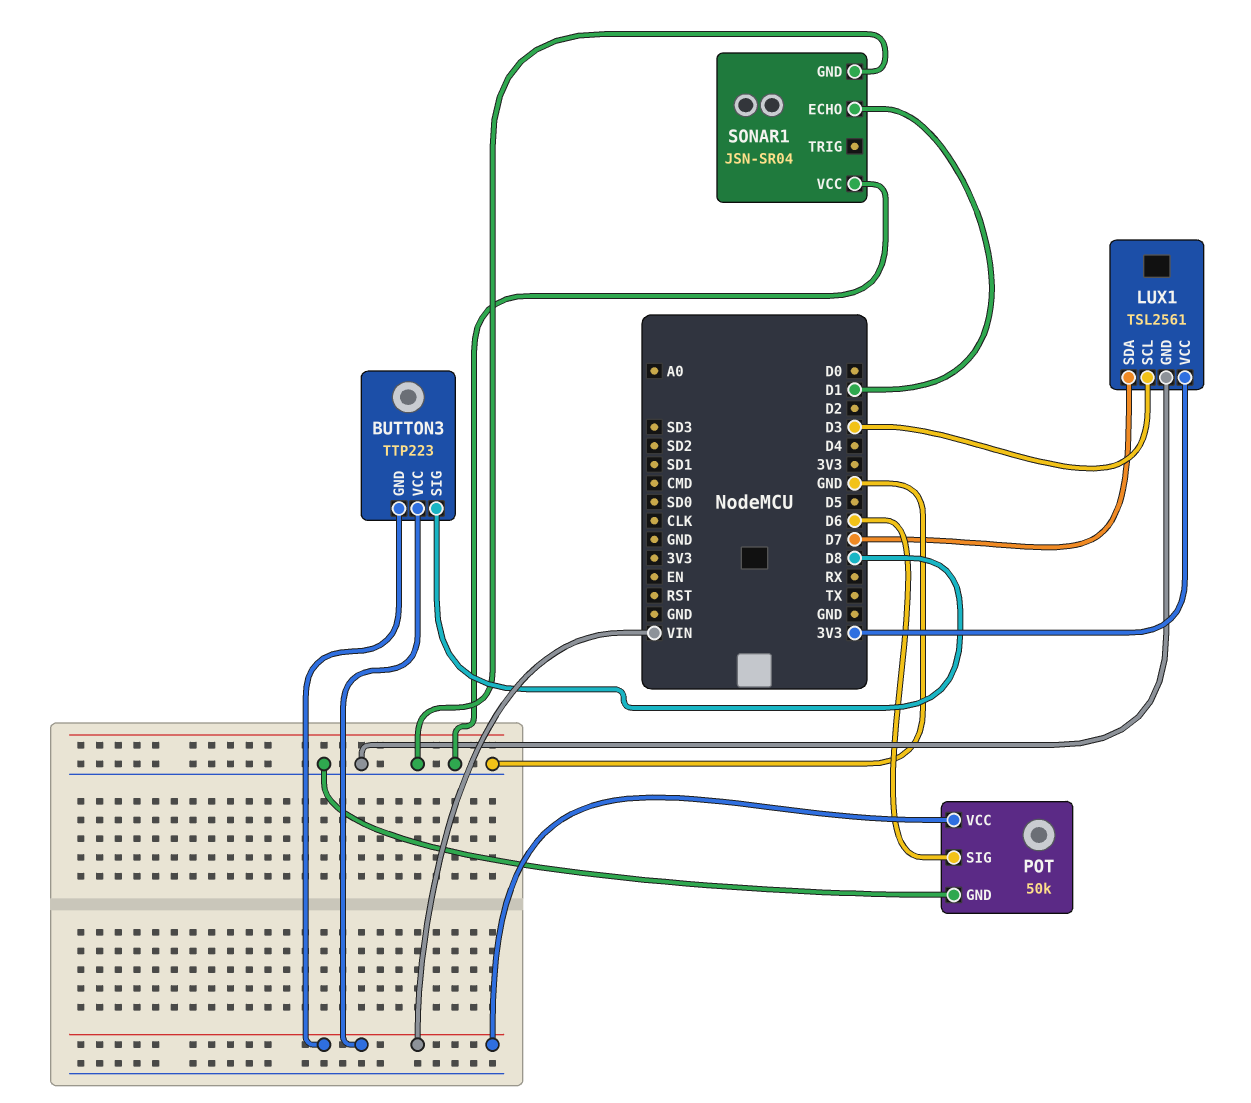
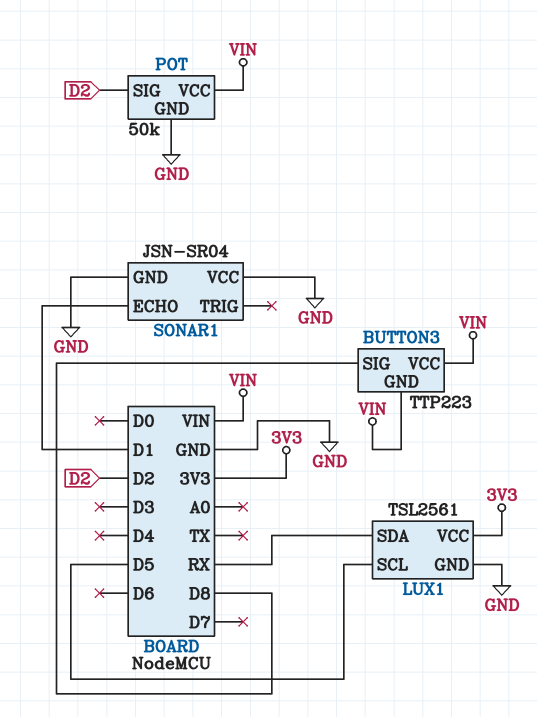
LUX1 pin SCL: D3 -> D5
LUX1 pin SDA: D7 -> RX
POT pin SIG: D6 -> D2

